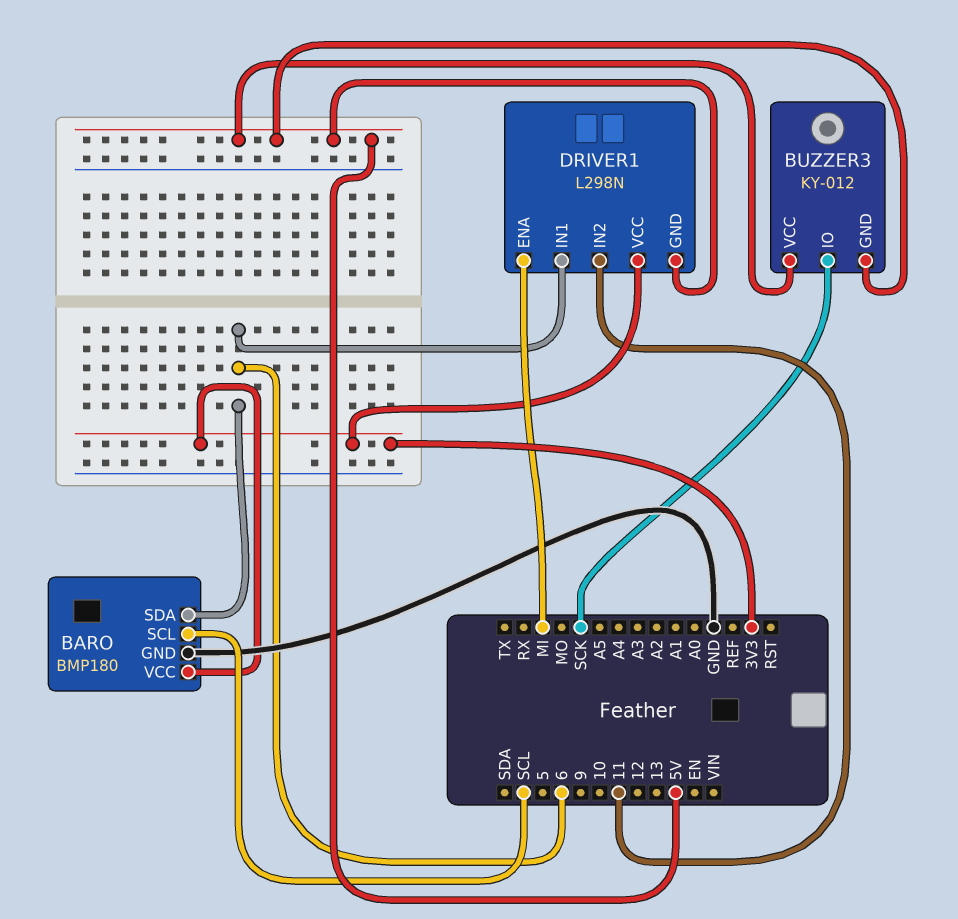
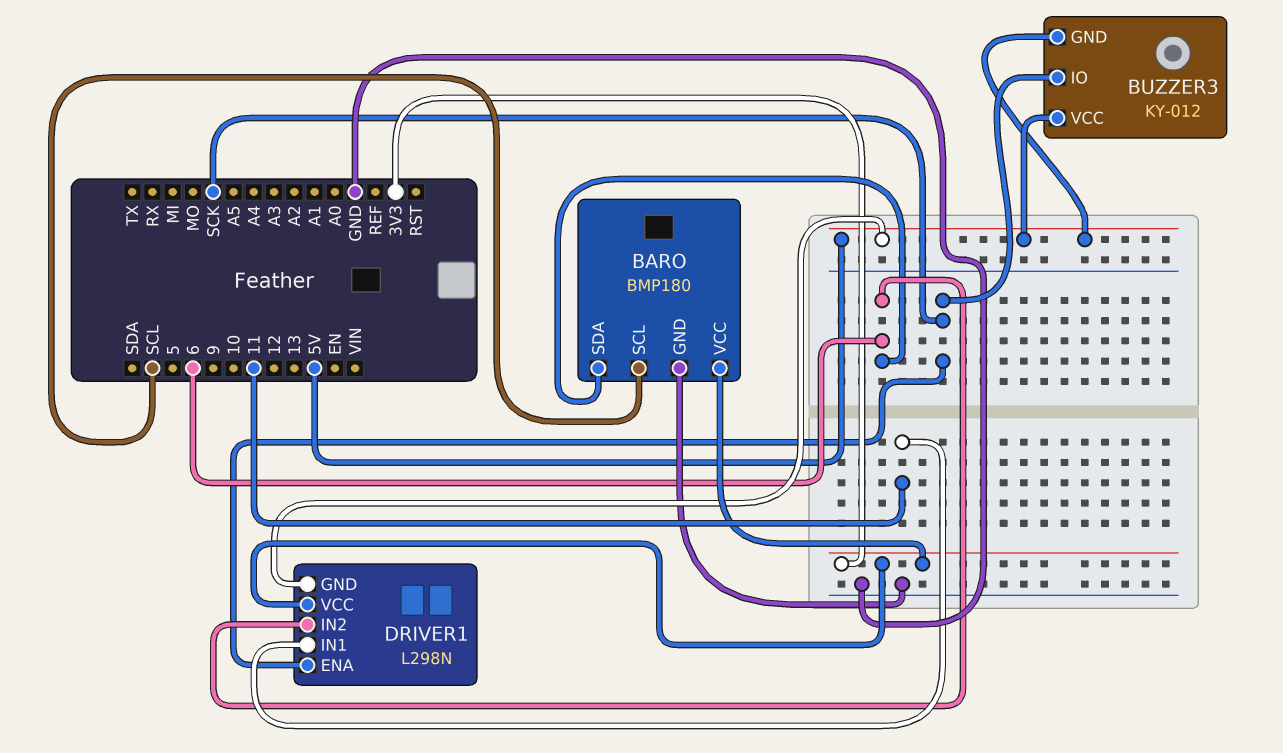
DRIVER1 pin ENA: MI -> SCK
DRIVER1 pin IN1: 6 -> 11
DRIVER1 pin IN2: 11 -> 6

